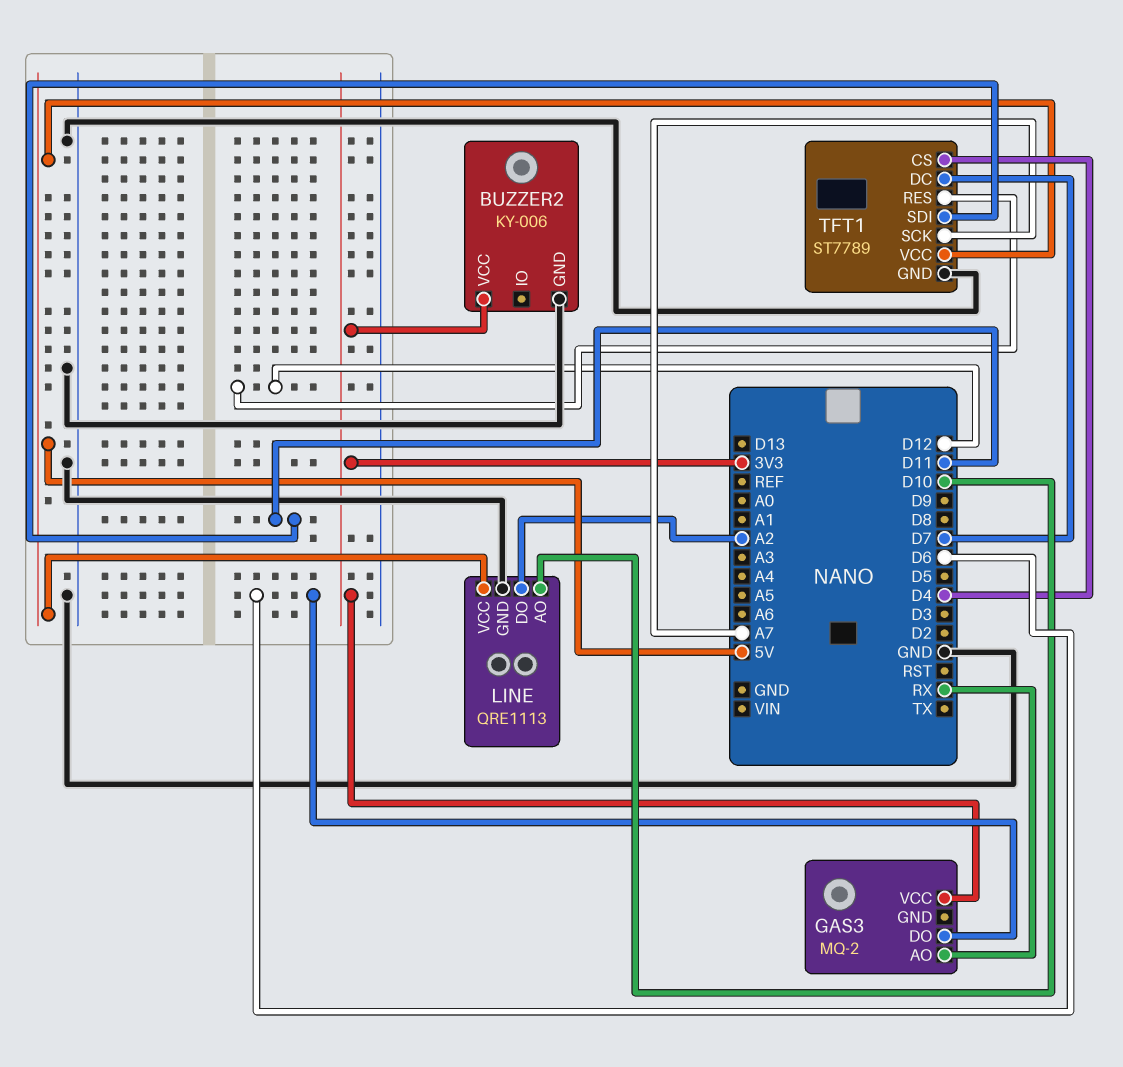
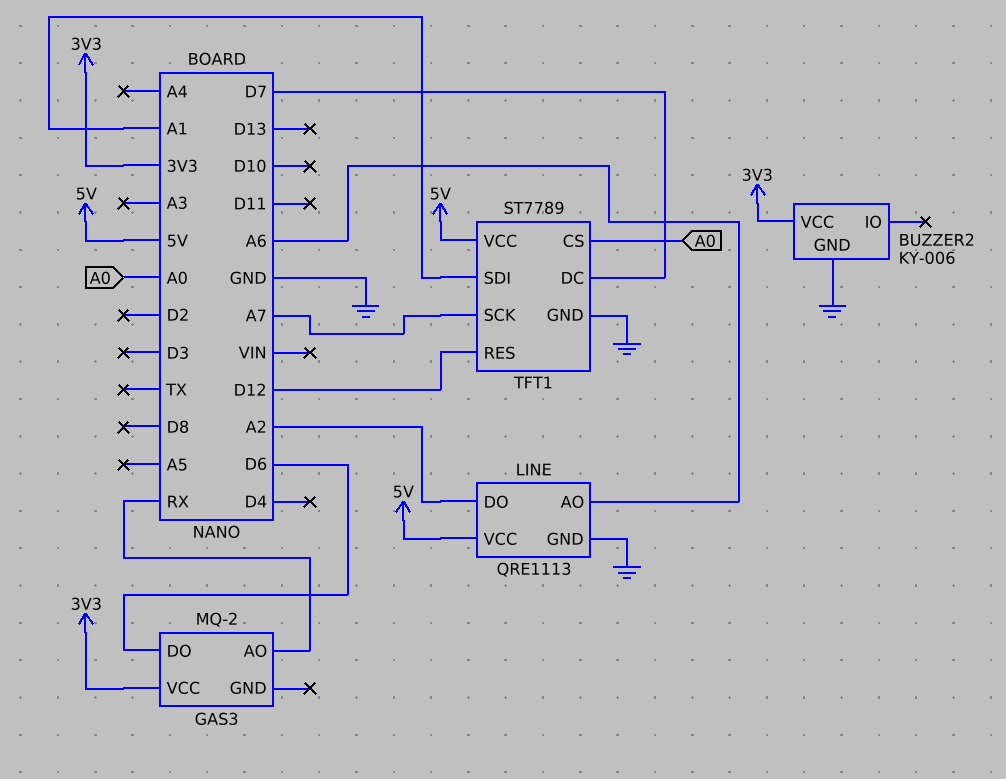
LINE pin AO: D10 -> A6
TFT1 pin CS: D4 -> A0
TFT1 pin SDI: D11 -> A1

